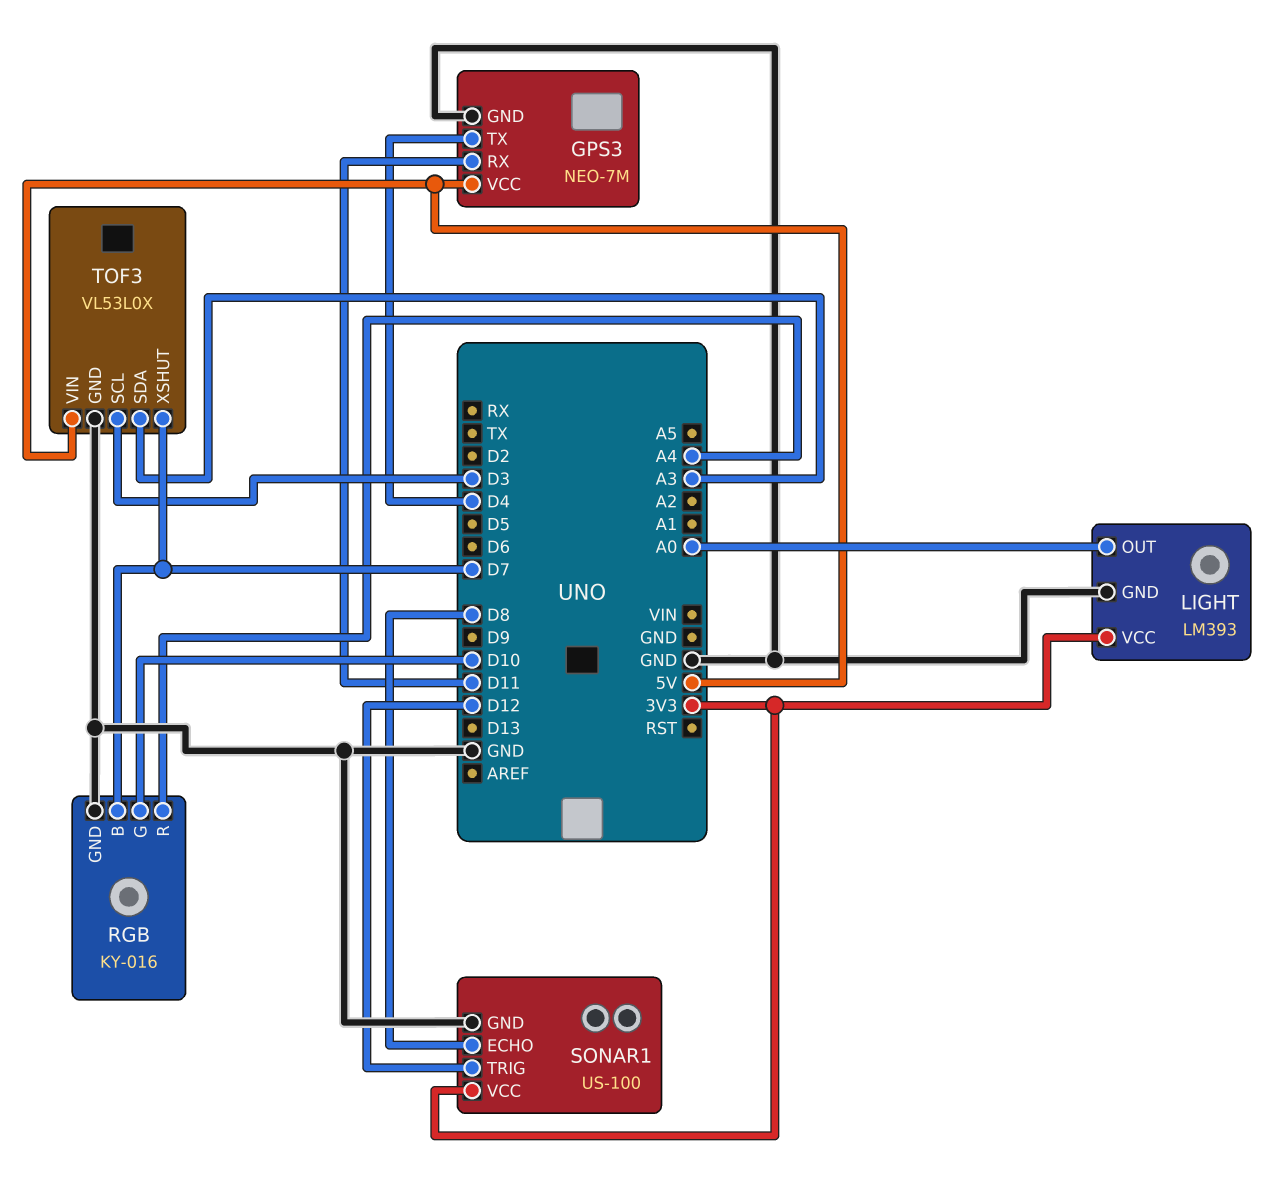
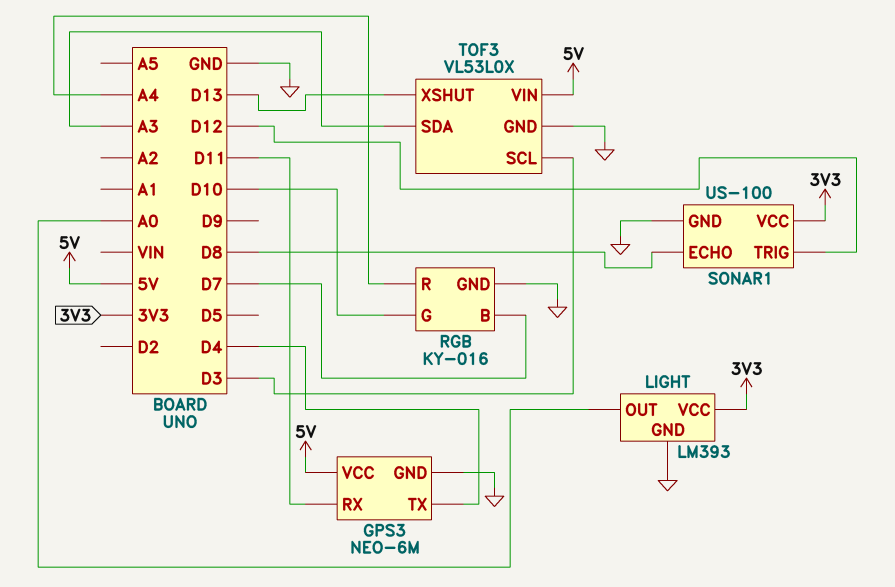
GPS3: NEO-7M -> NEO-6M
TOF3 pin XSHUT: D7 -> D13

